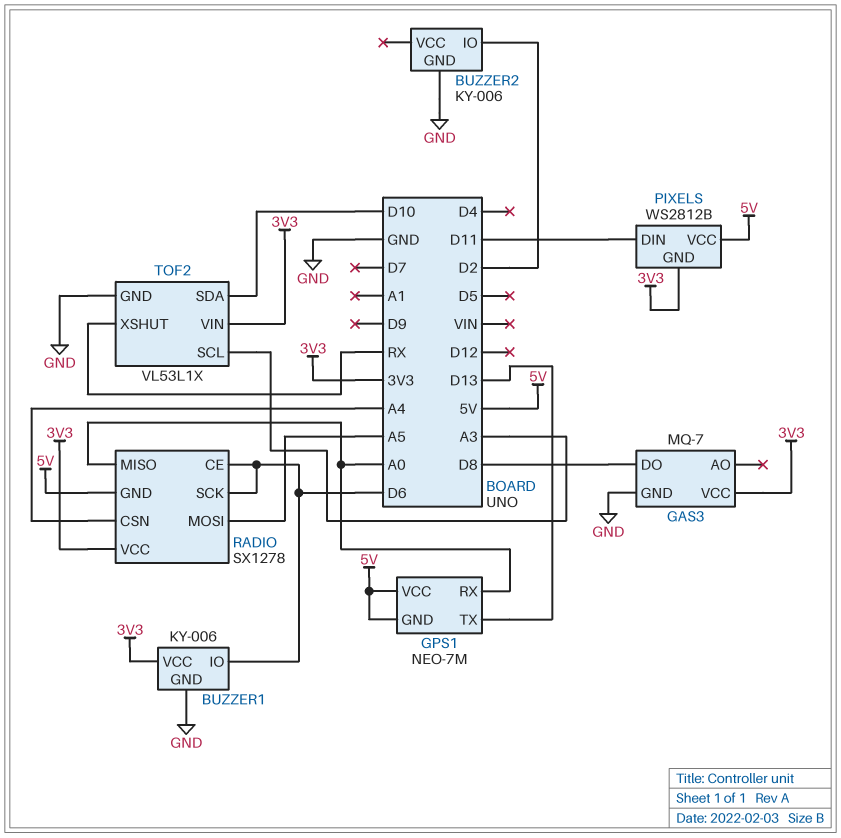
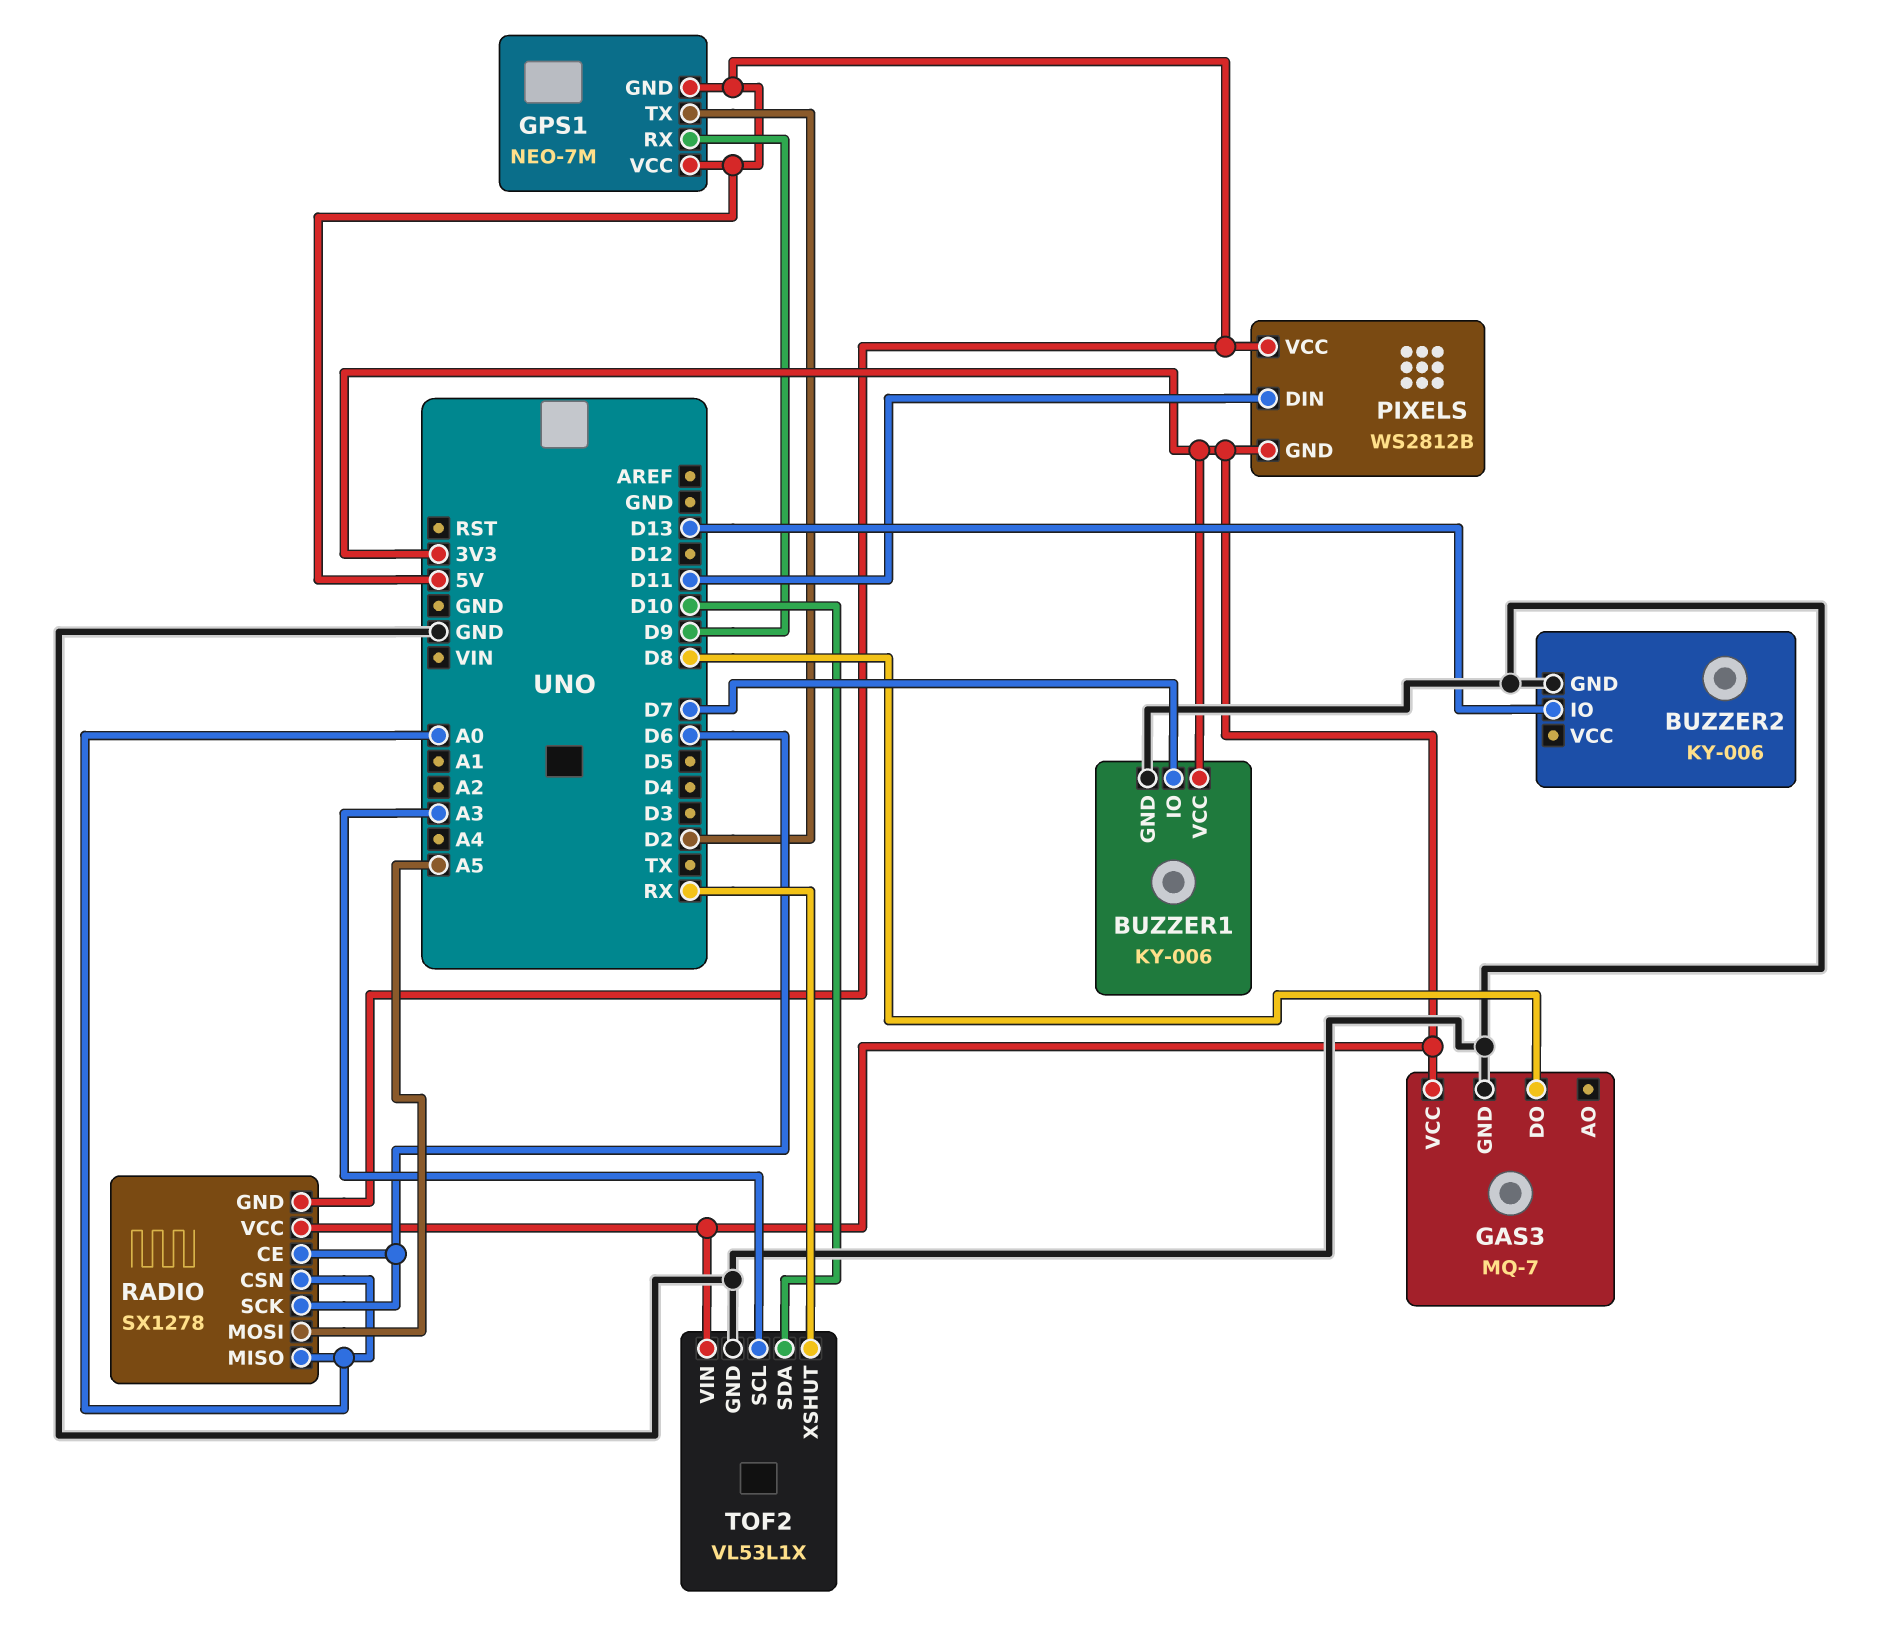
BUZZER1 pin IO: D6 -> D7
BUZZER2 pin IO: D2 -> D13
GPS1 pin RX: A0 -> D9
GPS1 pin TX: D13 -> D2
RADIO pin CSN: A4 -> A0

